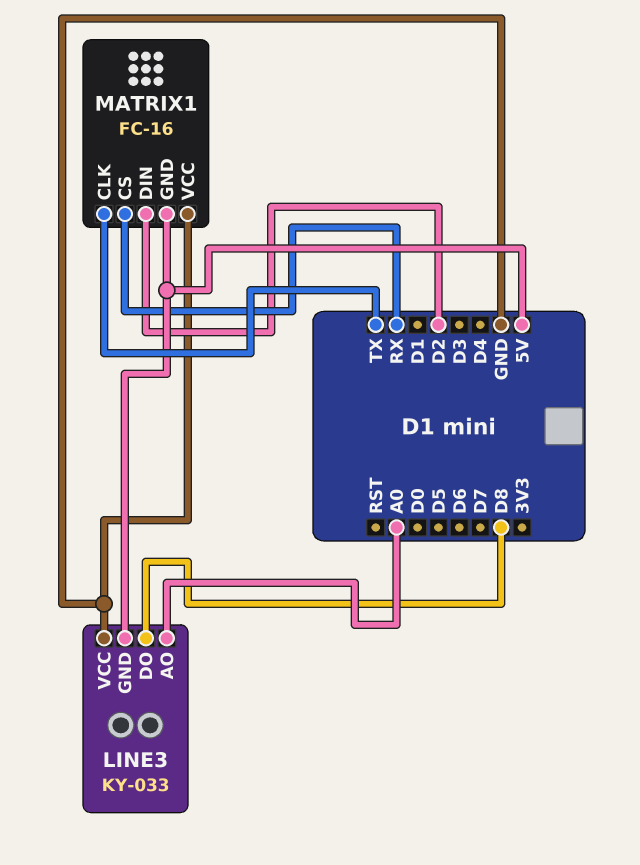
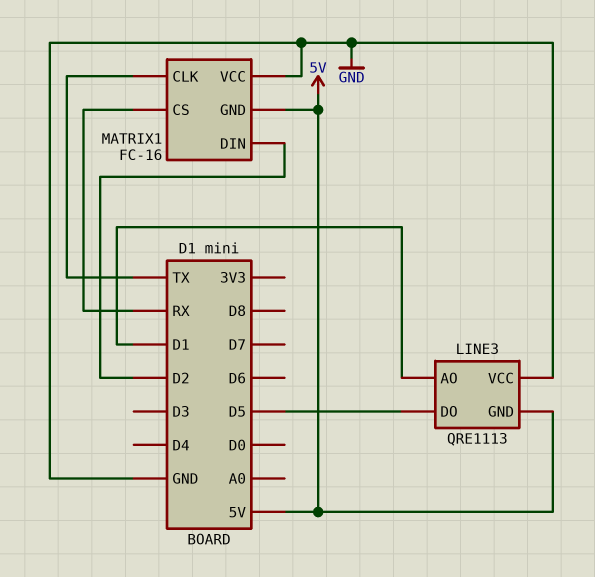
LINE3: KY-033 -> QRE1113
LINE3 pin AO: A0 -> D1
LINE3 pin DO: D8 -> D5

